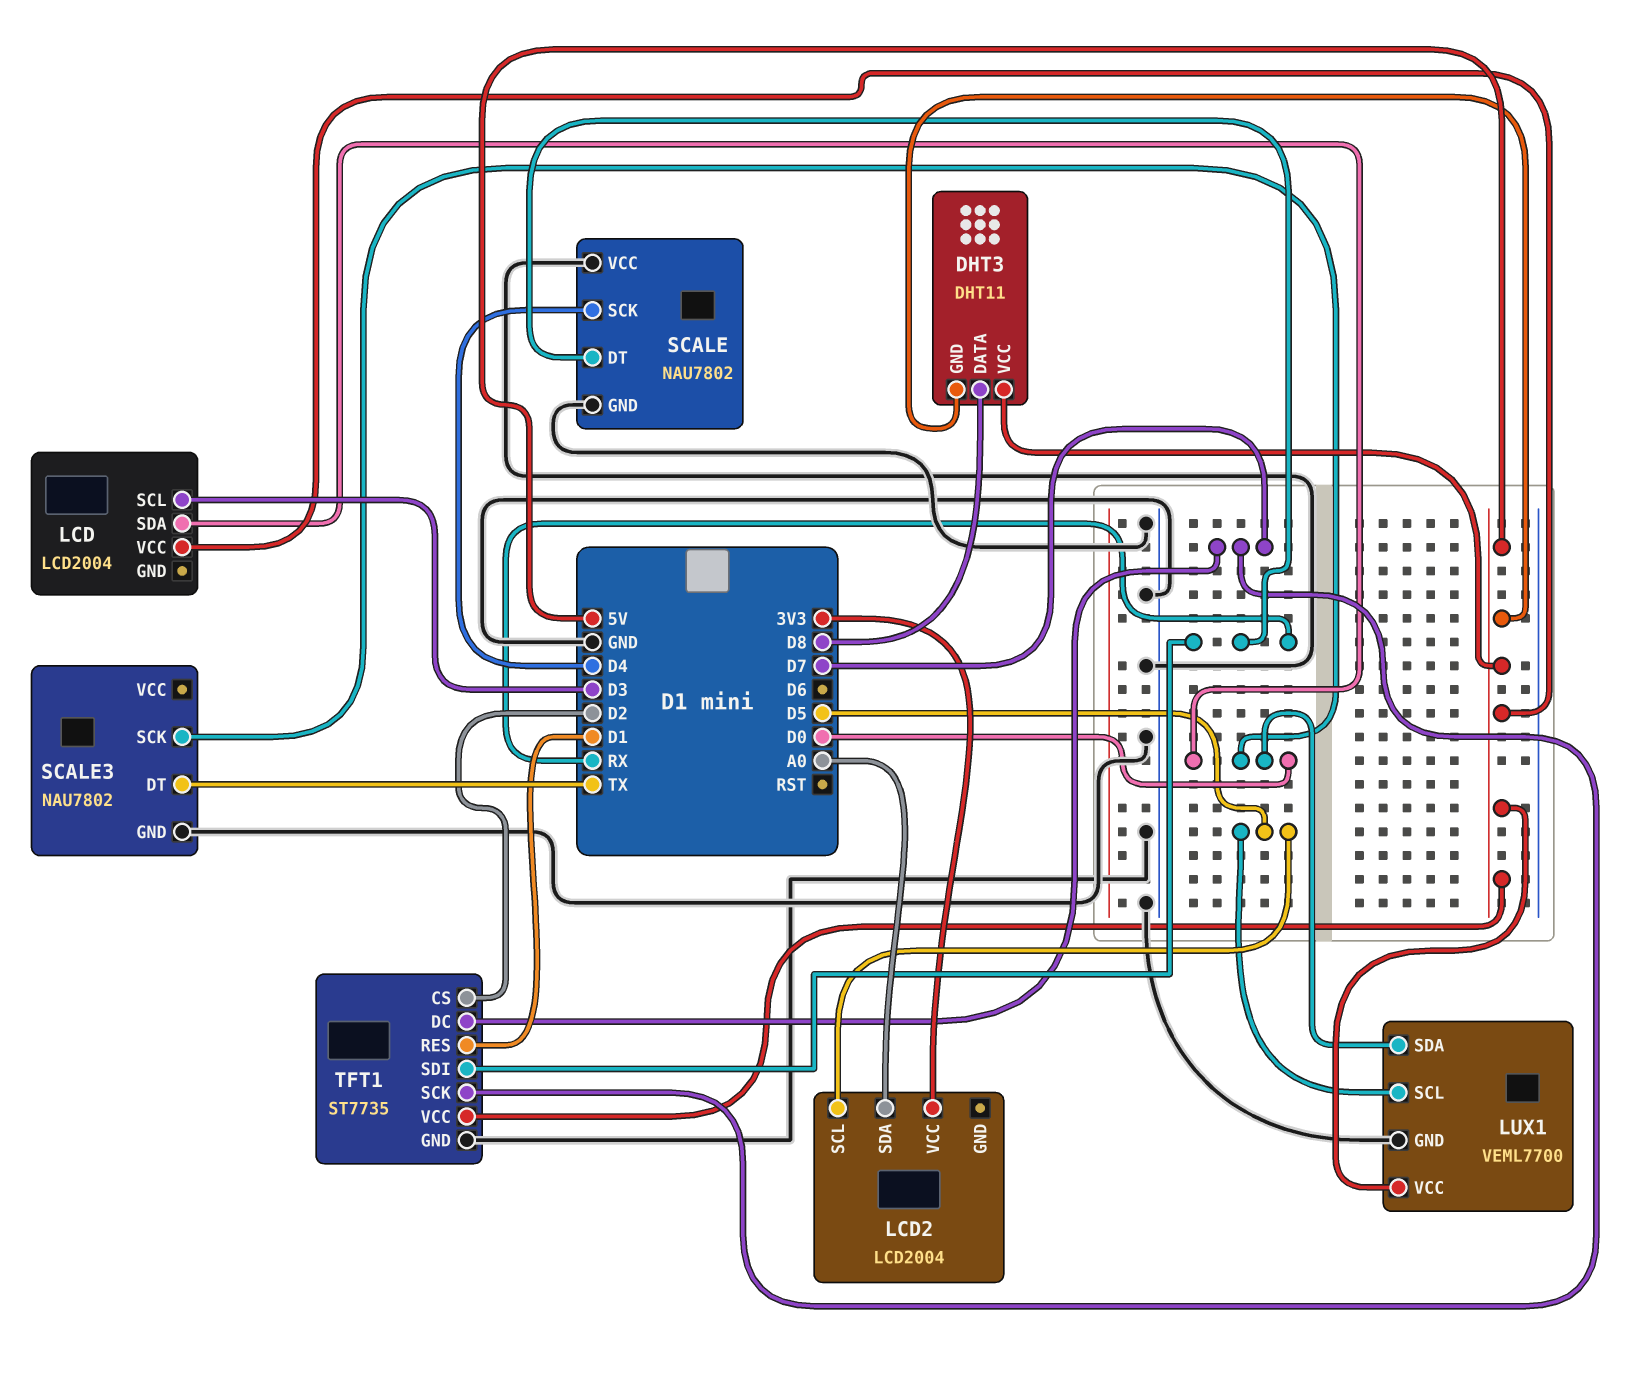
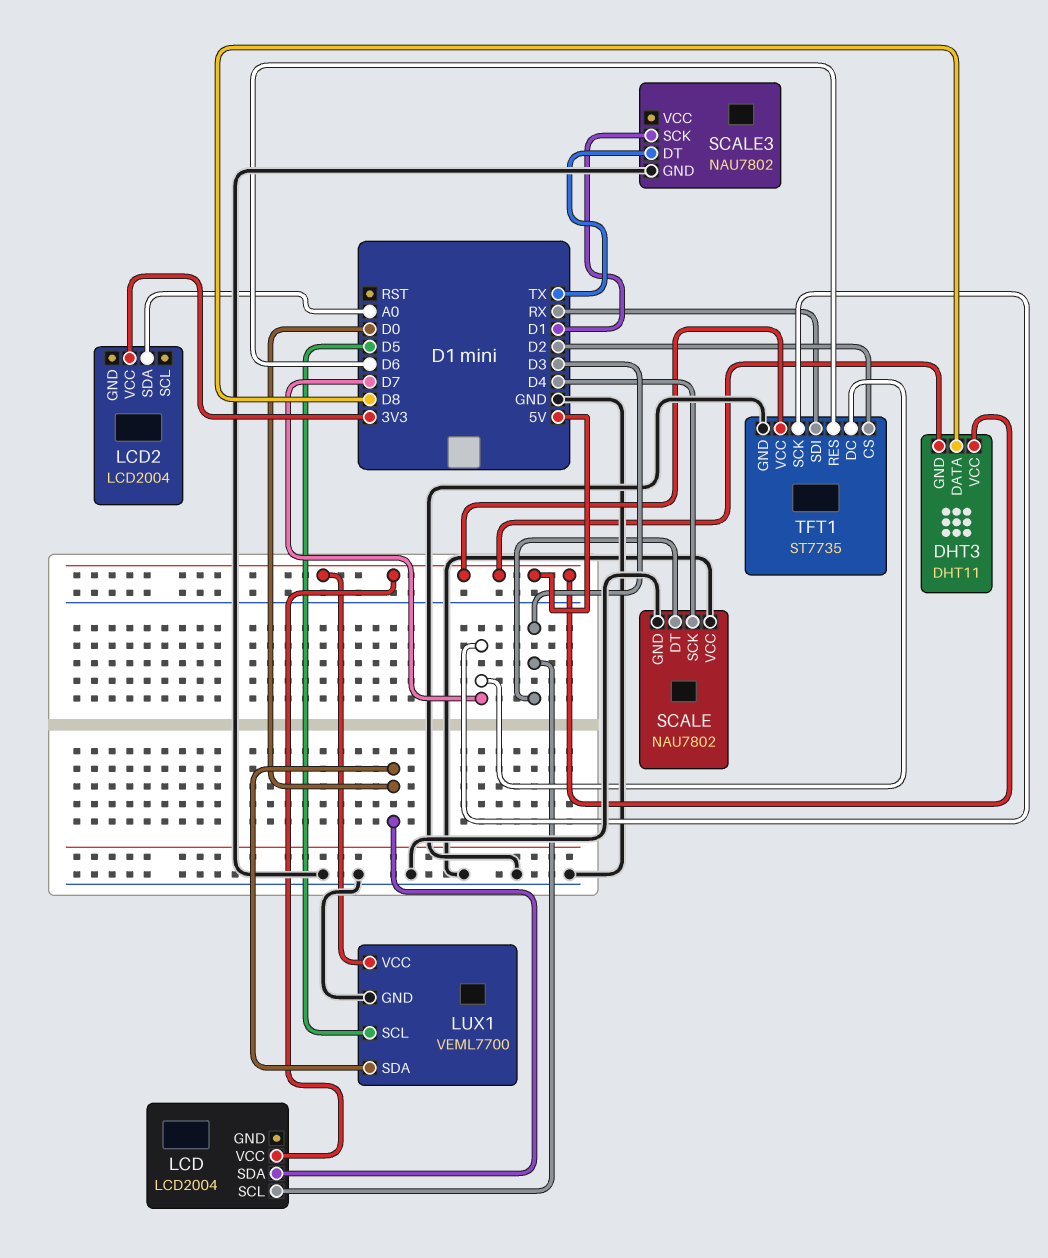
LCD2 pin SCL: D5 -> none
SCALE pin DT: RX -> D3
SCALE3 pin SCK: D0 -> D1
TFT1 pin RES: D1 -> D6

